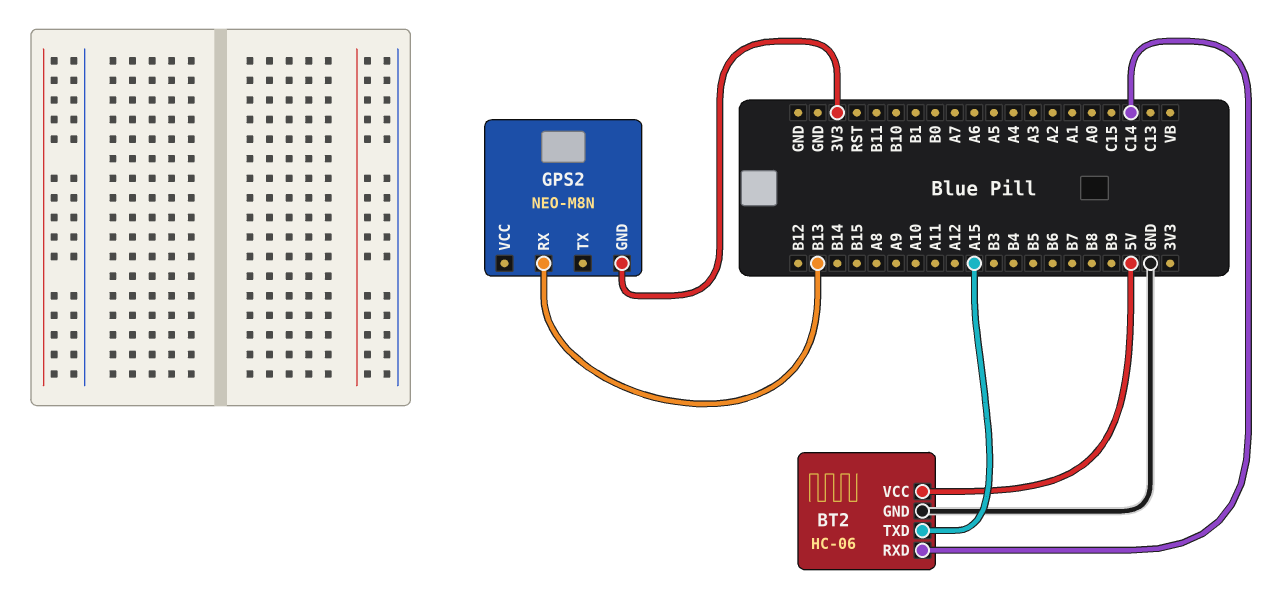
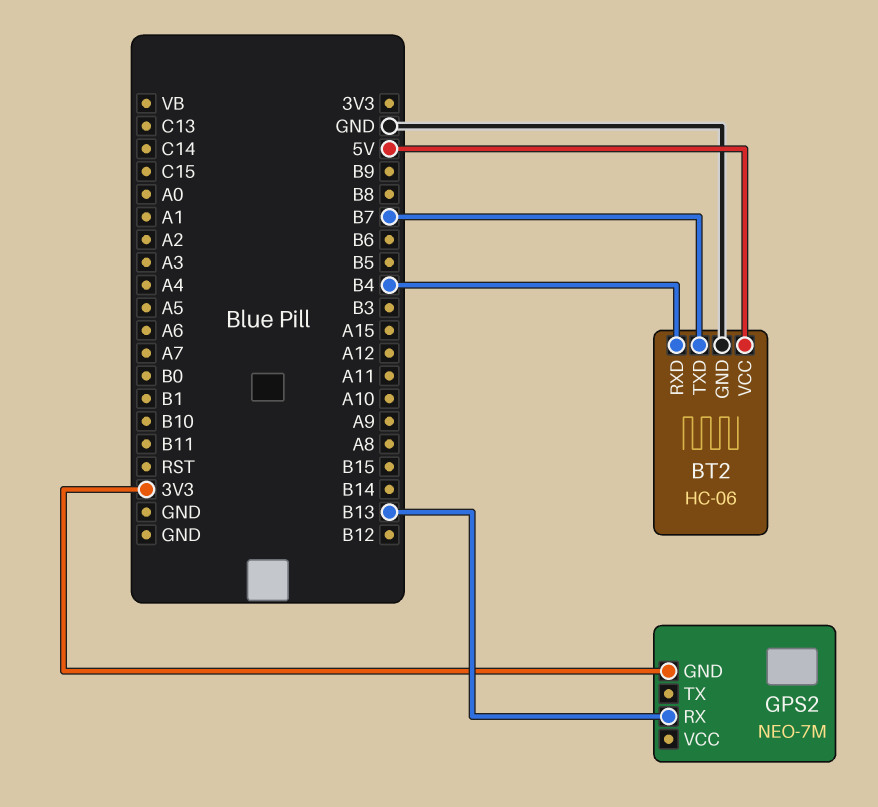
BT2 pin RXD: C14 -> B4
BT2 pin TXD: A15 -> B7
GPS2: NEO-M8N -> NEO-7M

